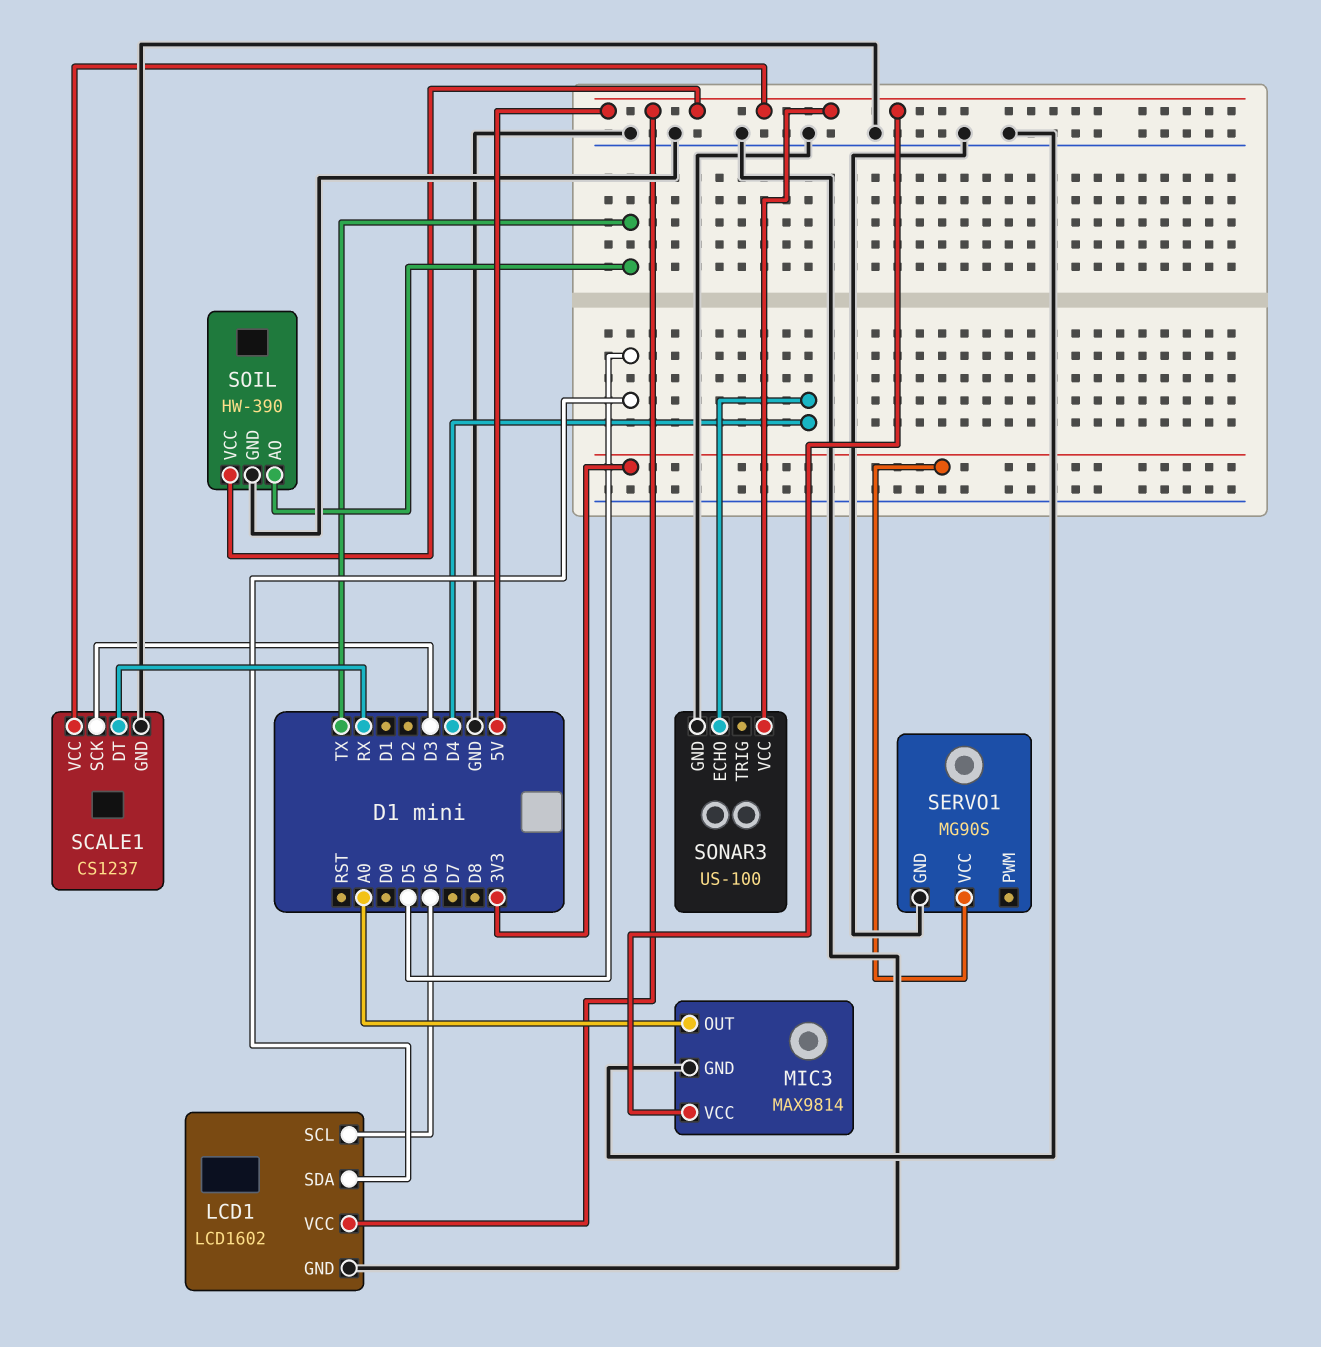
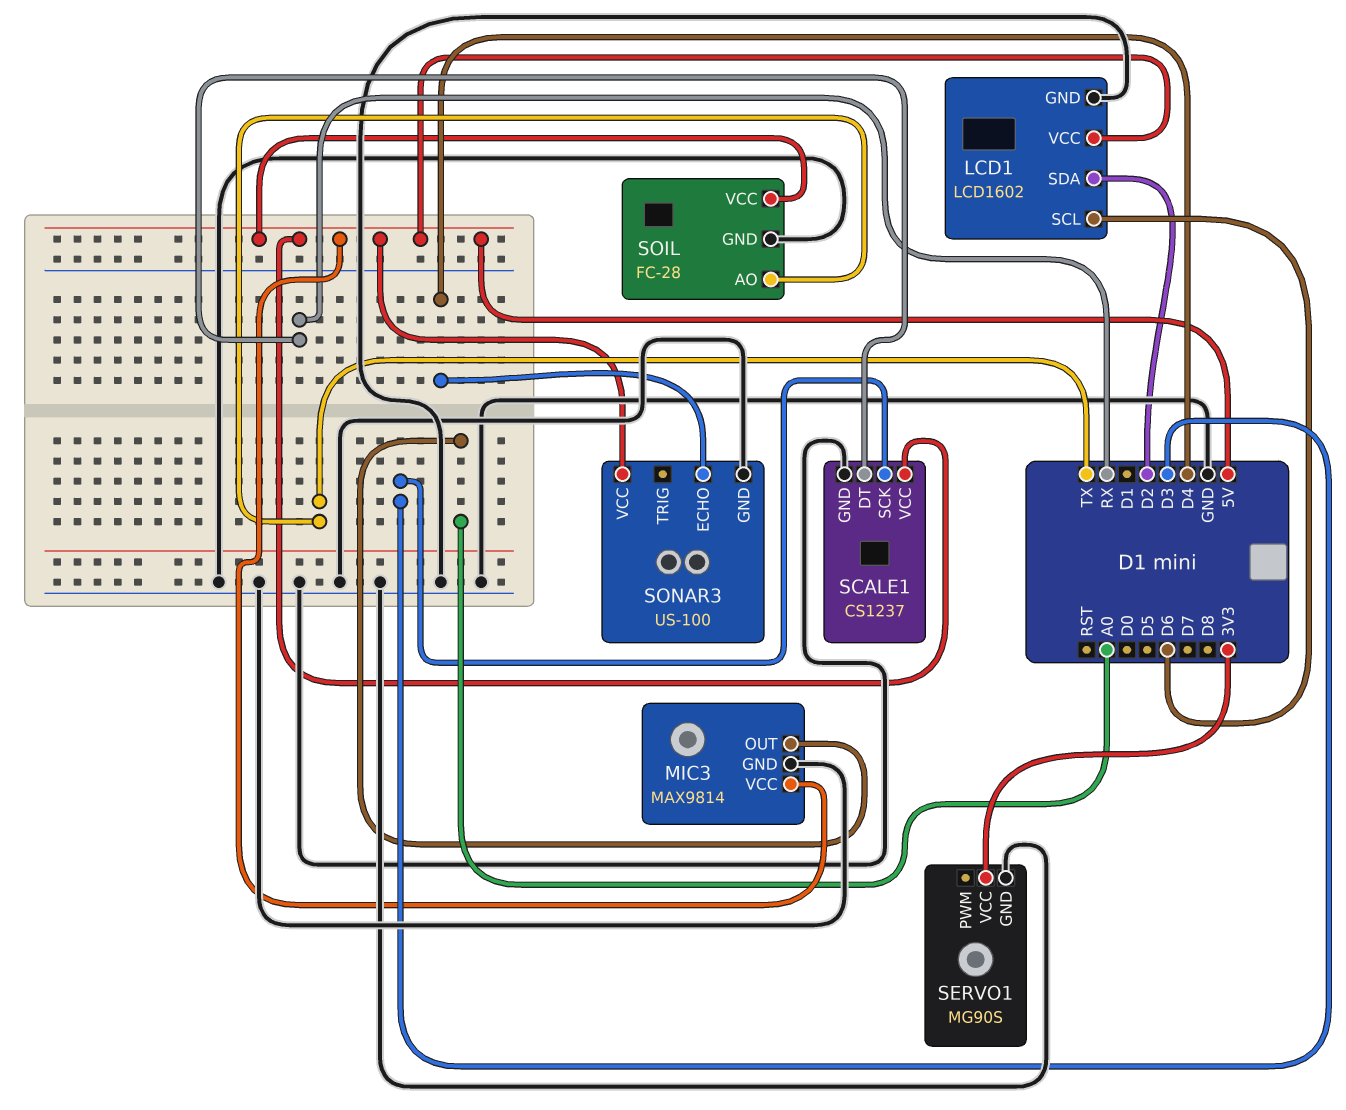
LCD1 pin SDA: D5 -> D2
SOIL: HW-390 -> FC-28

